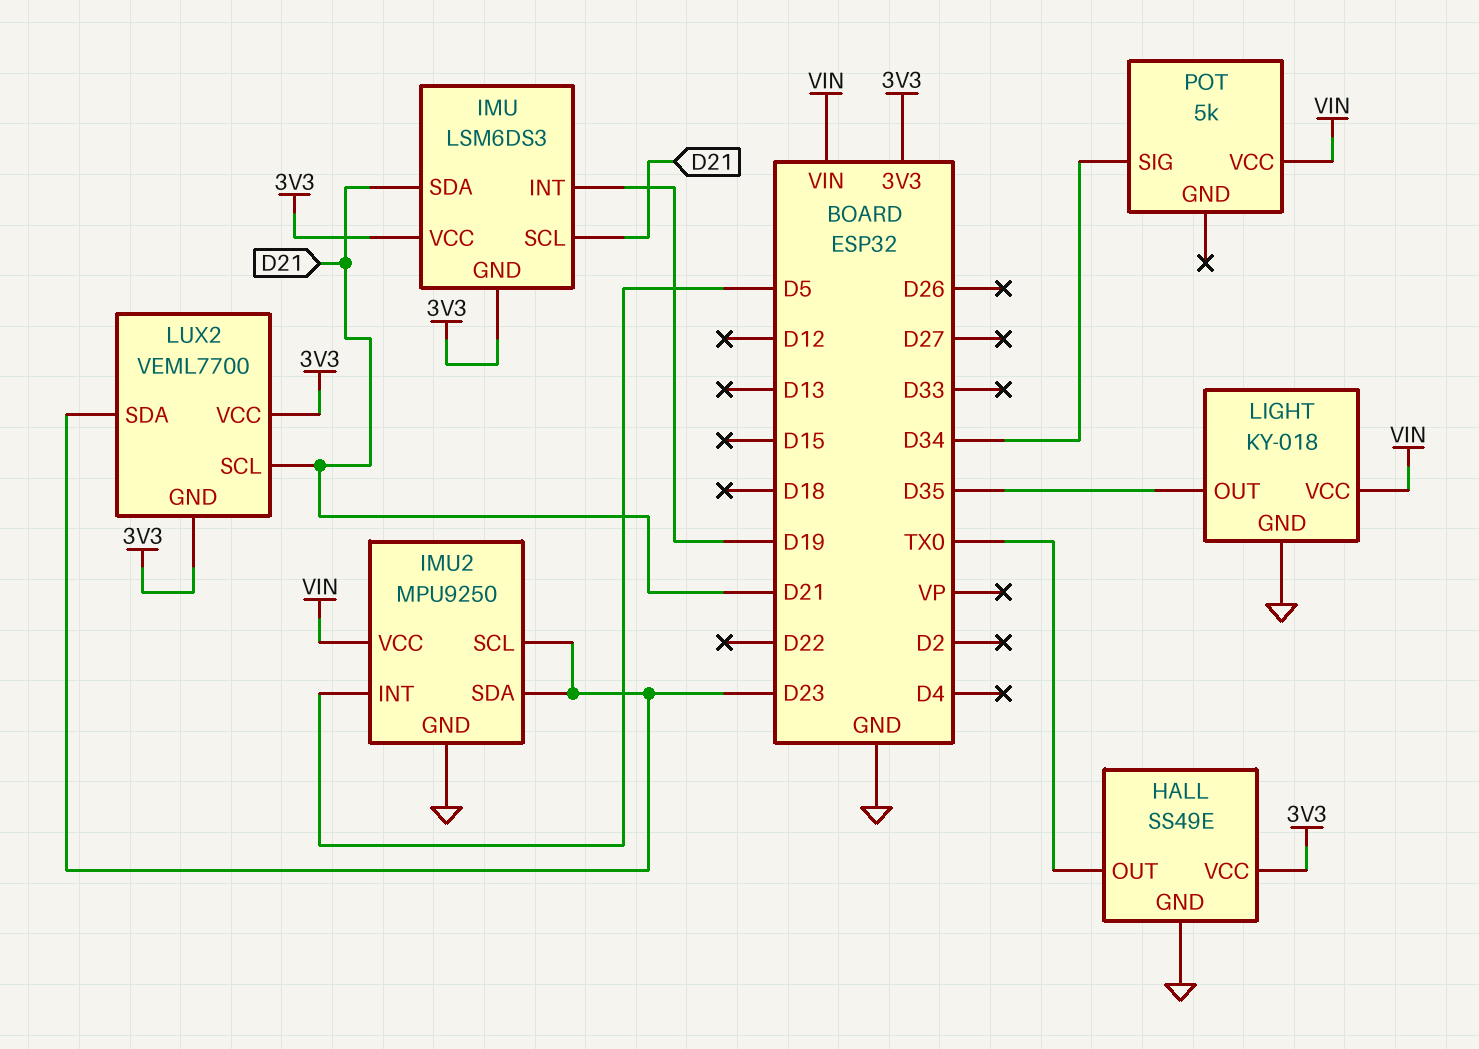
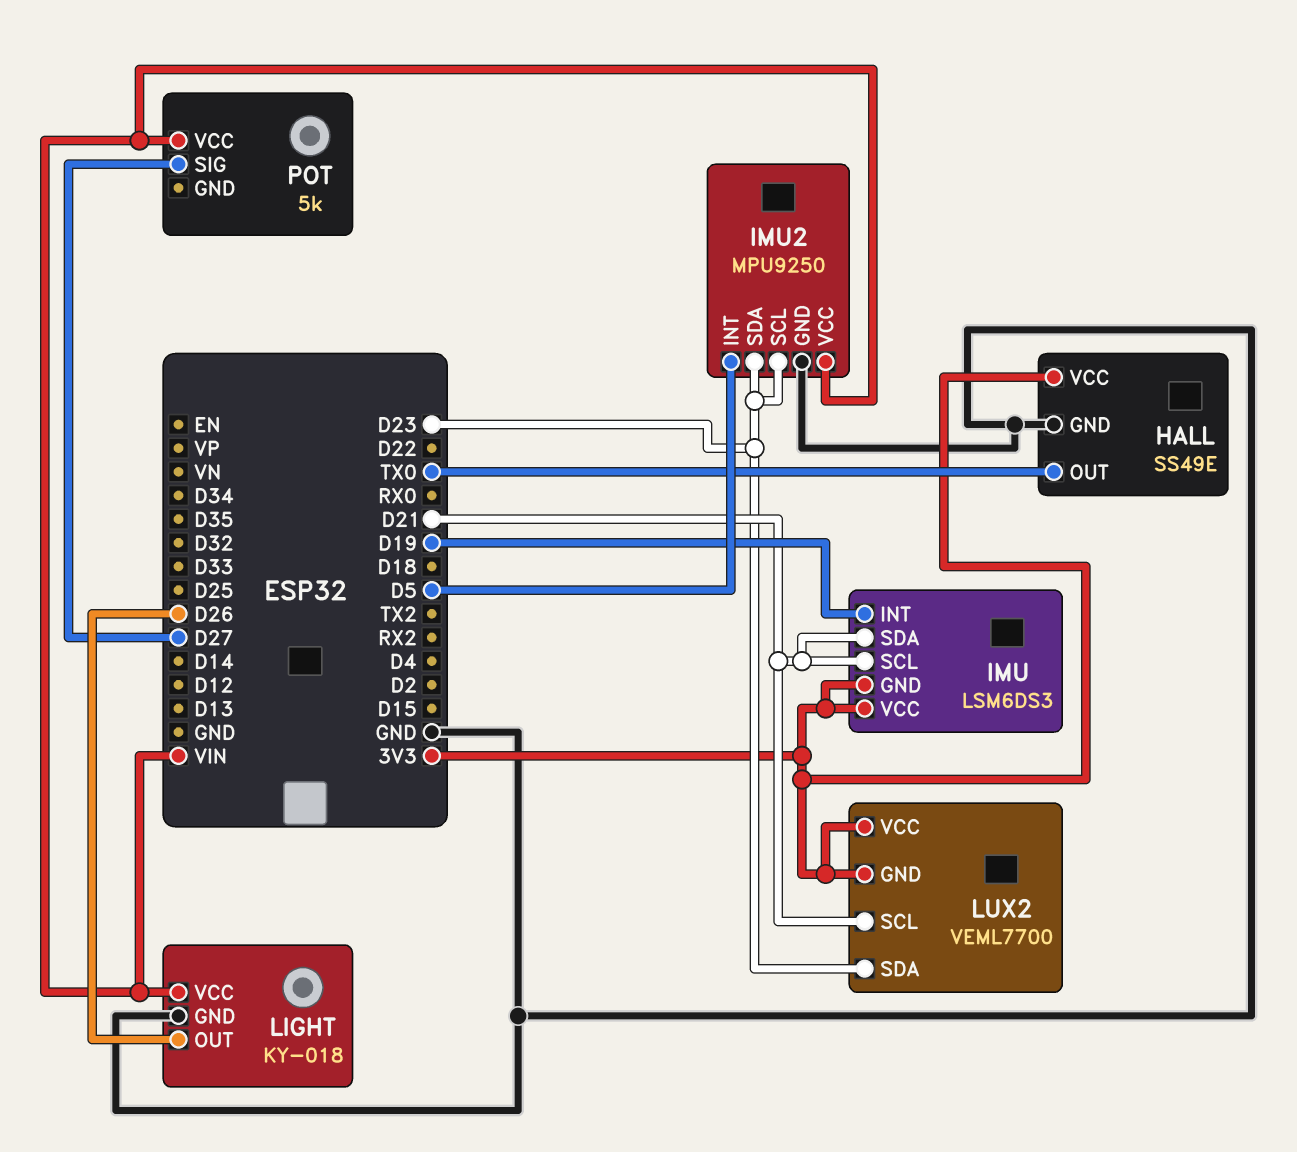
LIGHT pin OUT: D35 -> D26
POT pin SIG: D34 -> D27

